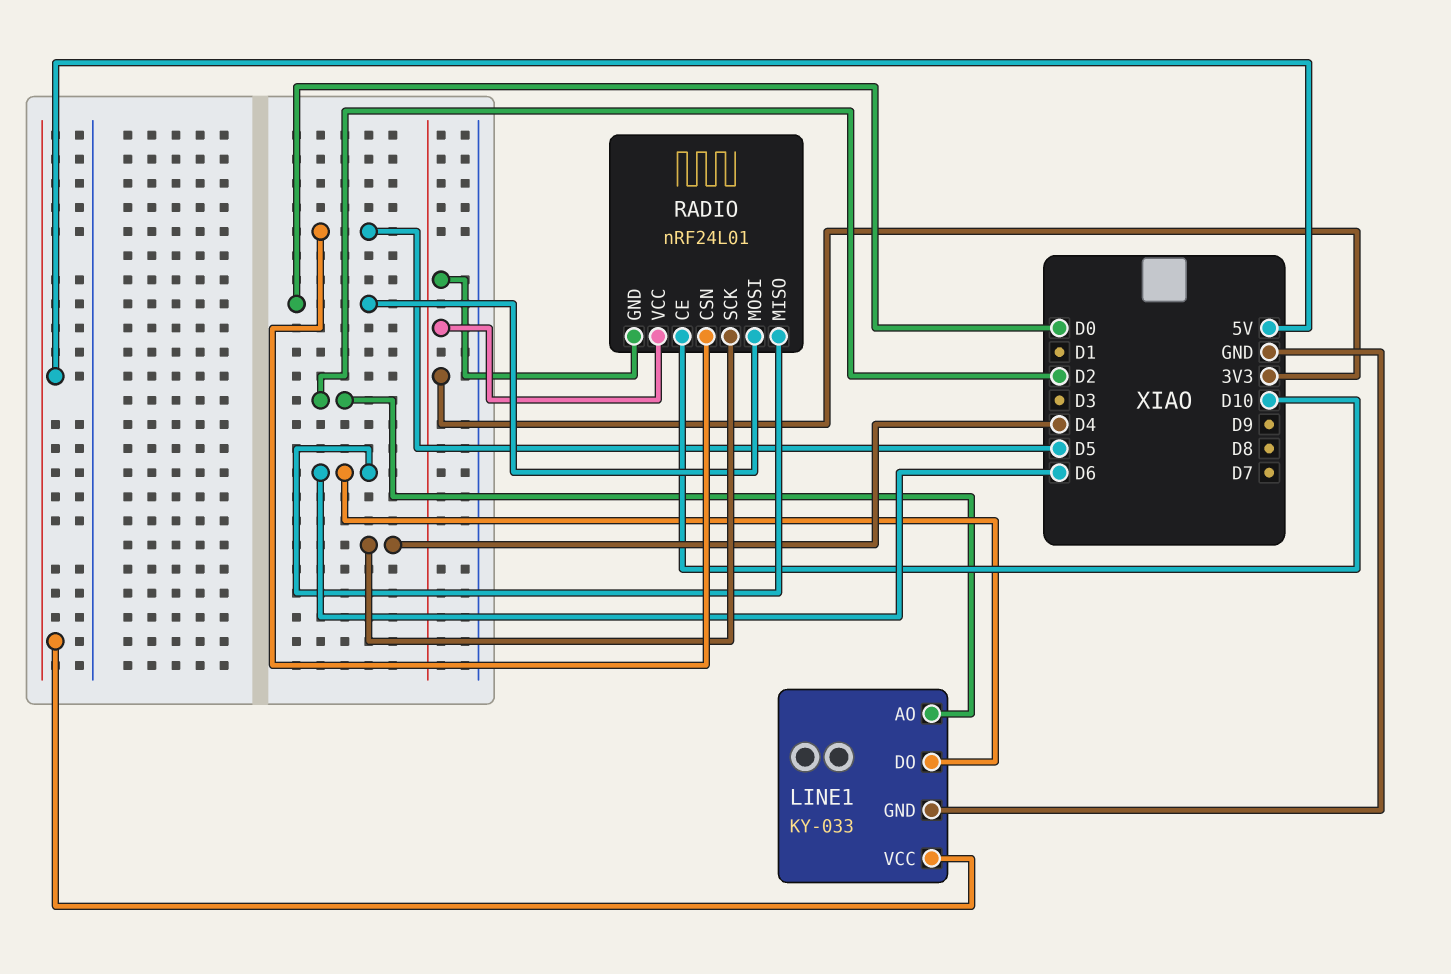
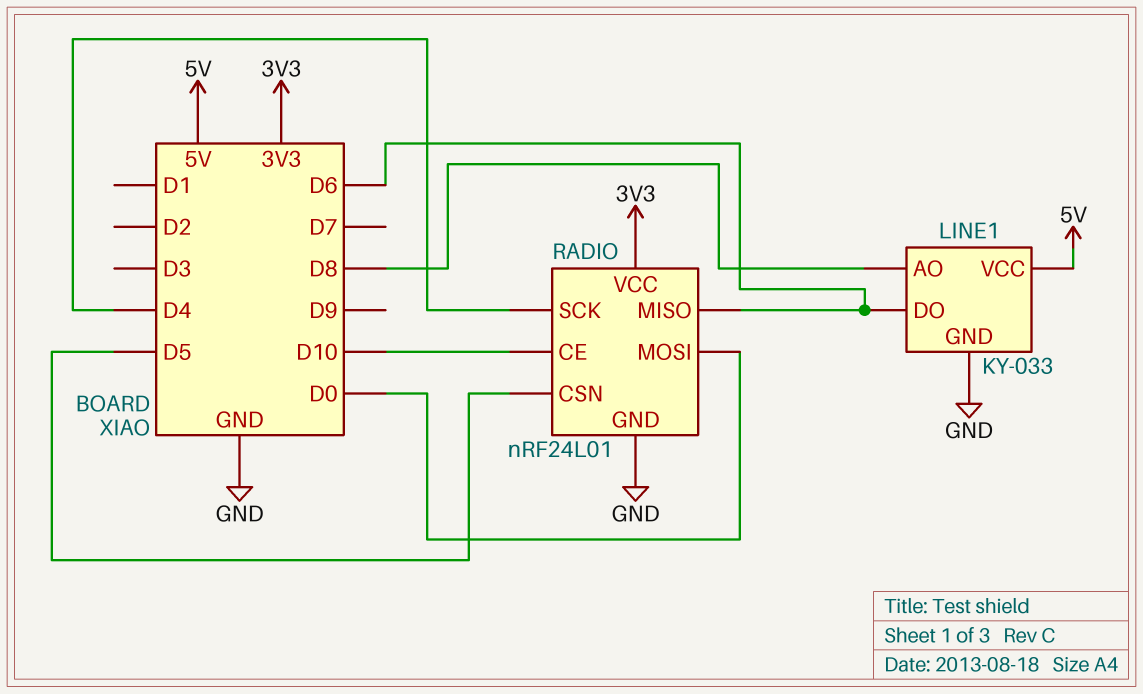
LINE1 pin AO: D2 -> D8
RADIO pin GND: 3V3 -> GND

